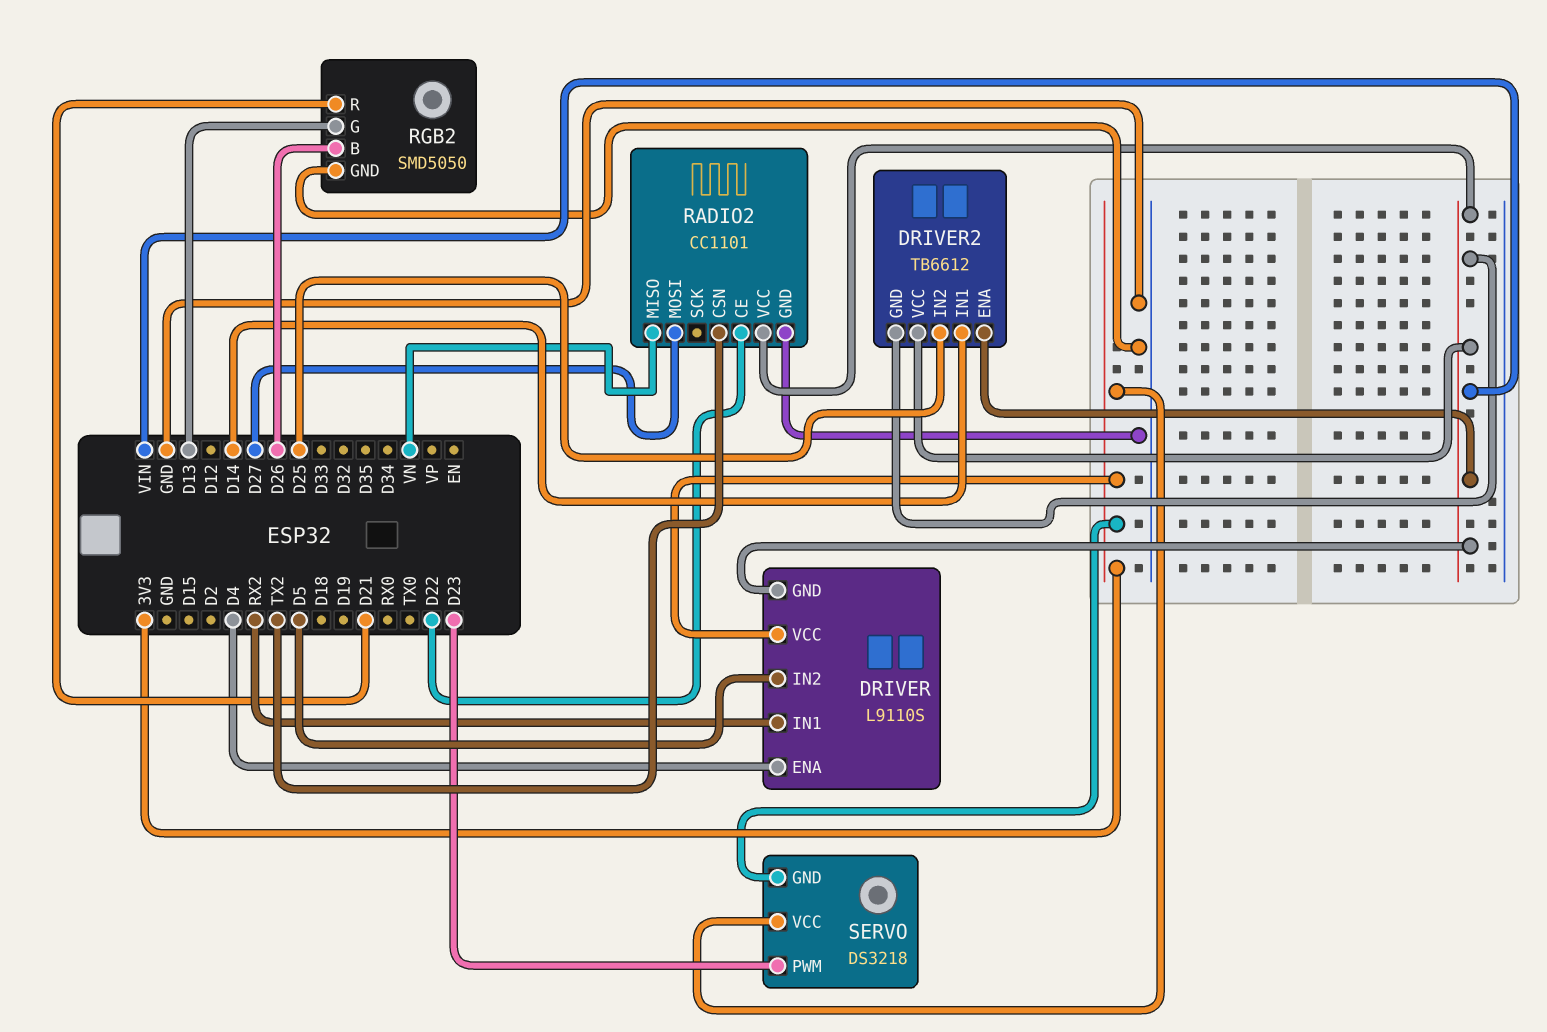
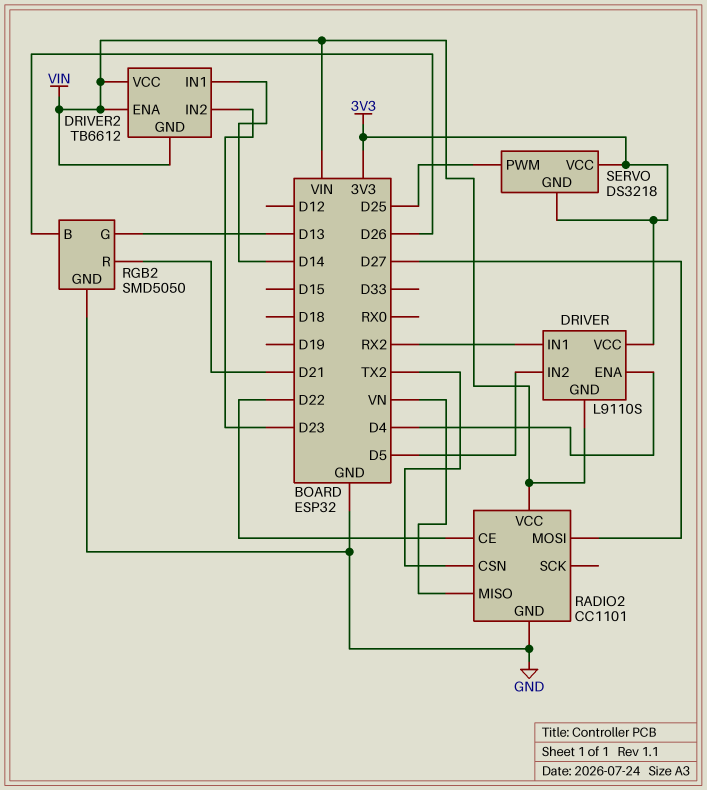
DRIVER2 pin IN2: D25 -> D23
SERVO pin PWM: D23 -> D25

